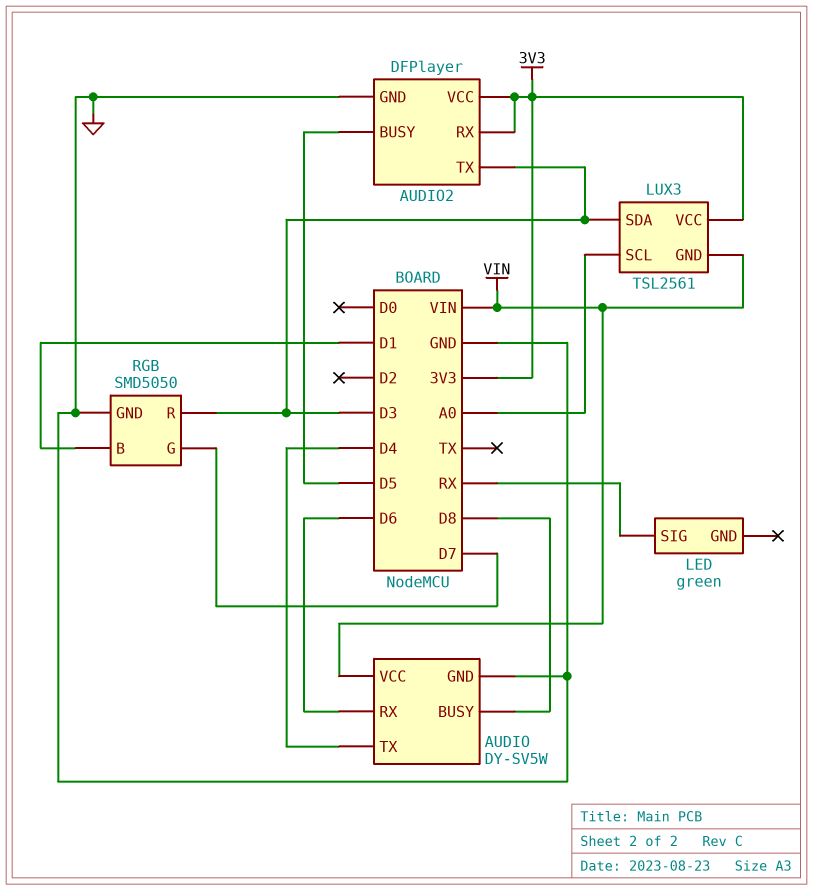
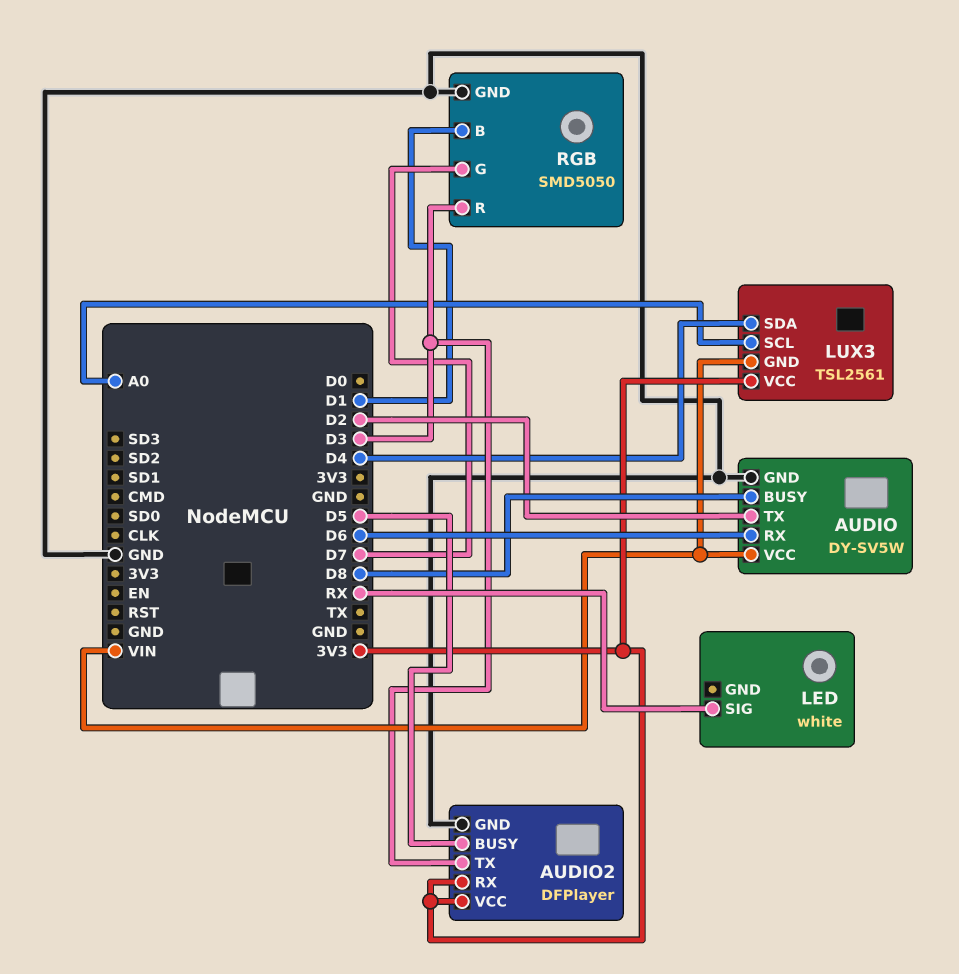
AUDIO pin TX: D4 -> D2
LED: green -> white
LUX3 pin SDA: D3 -> D4

